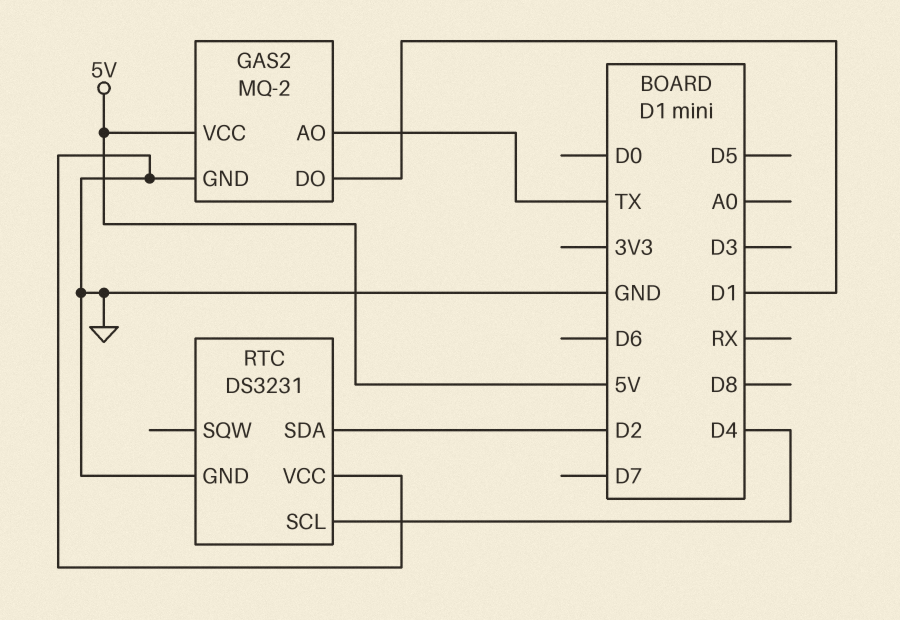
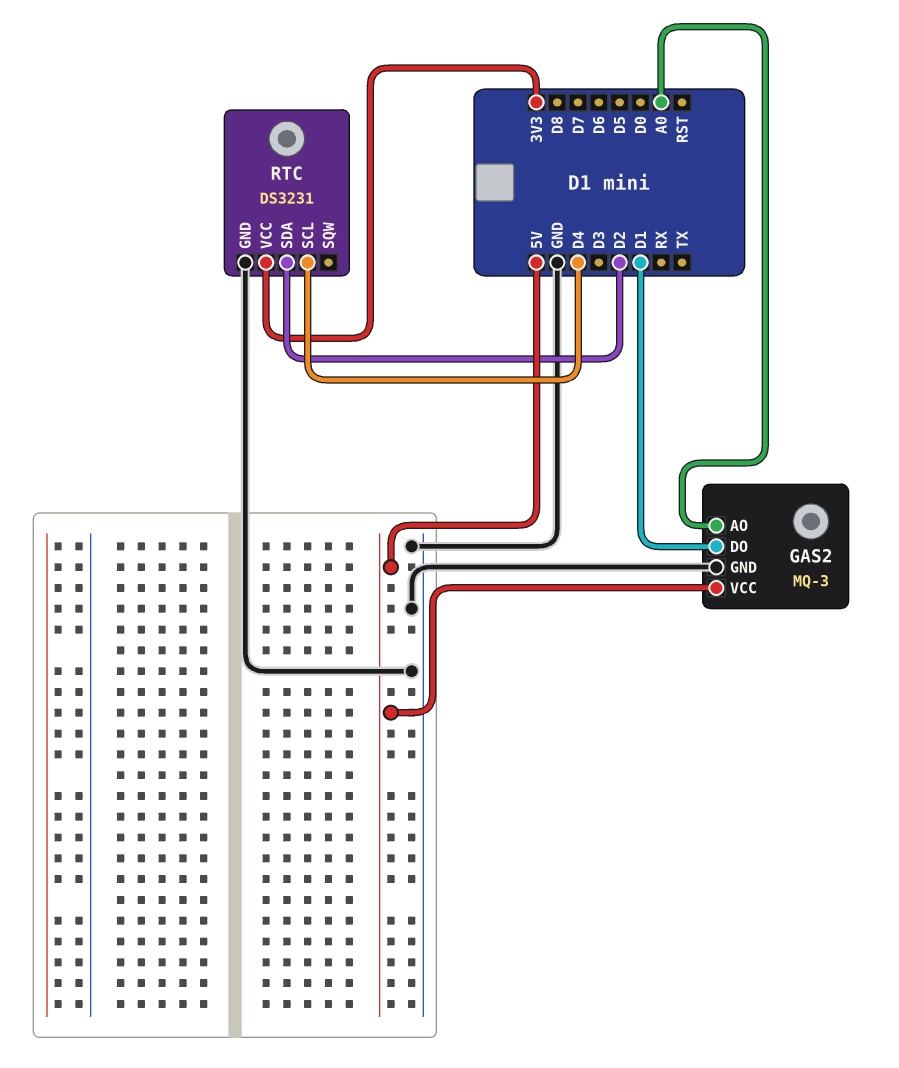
GAS2: MQ-2 -> MQ-3
GAS2 pin AO: TX -> A0
RTC pin VCC: GND -> 3V3

